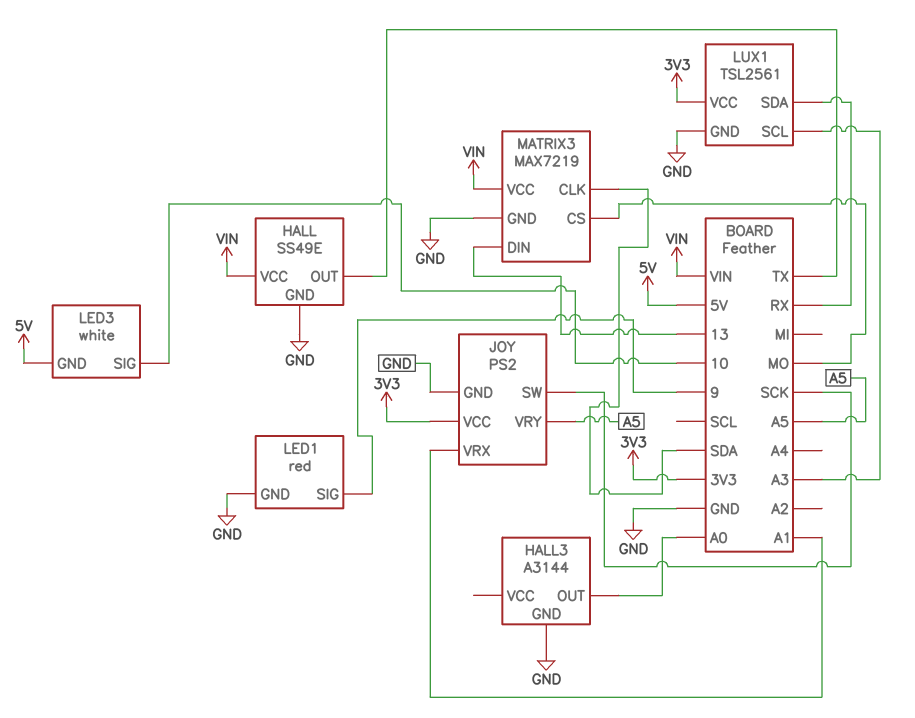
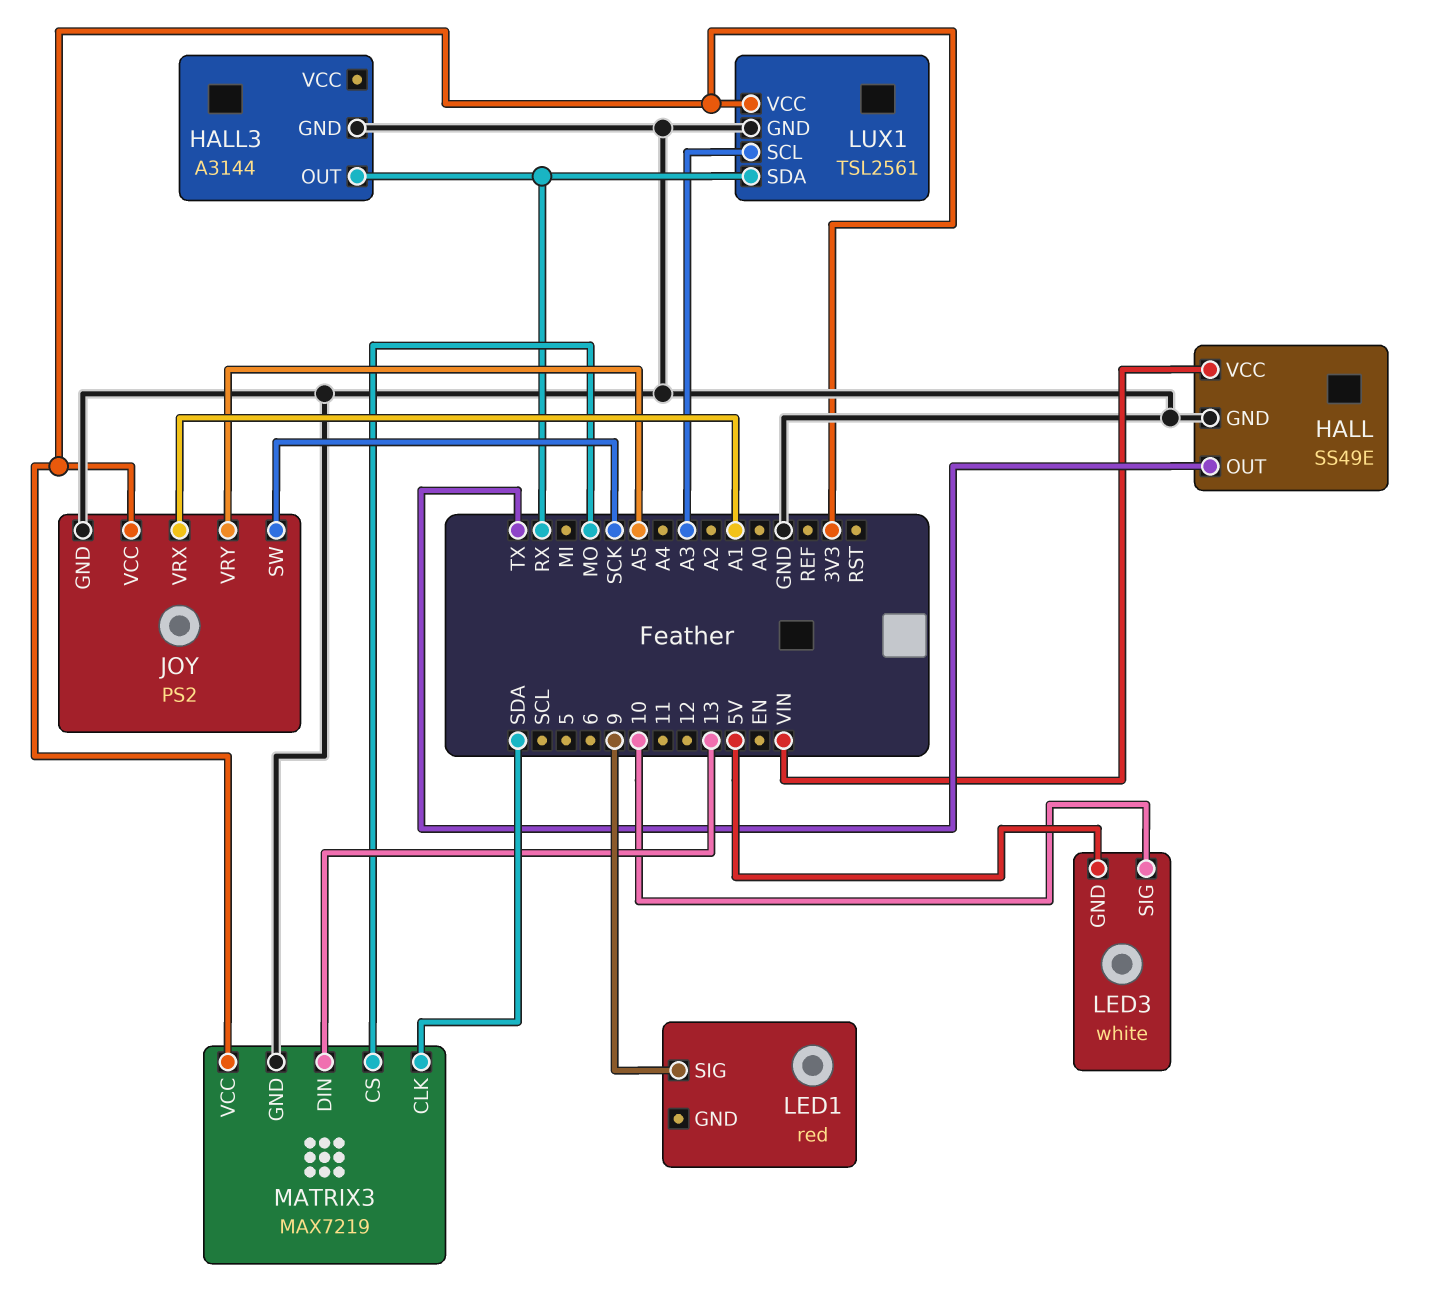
HALL3 pin OUT: A0 -> RX
LED1 pin GND: GND -> none
MATRIX3 pin VCC: VIN -> 3V3

